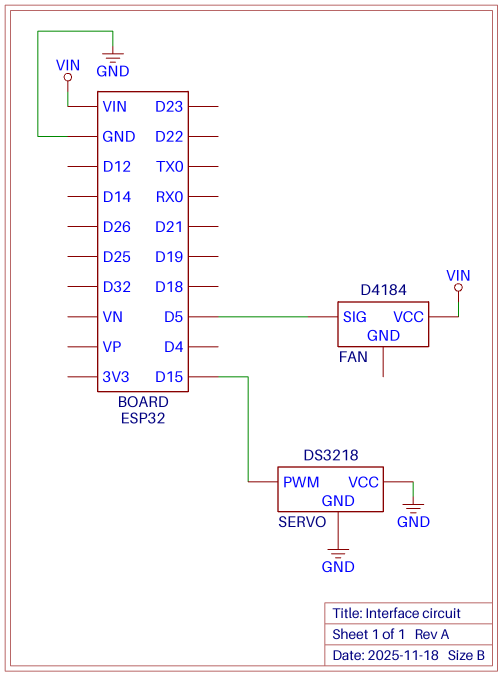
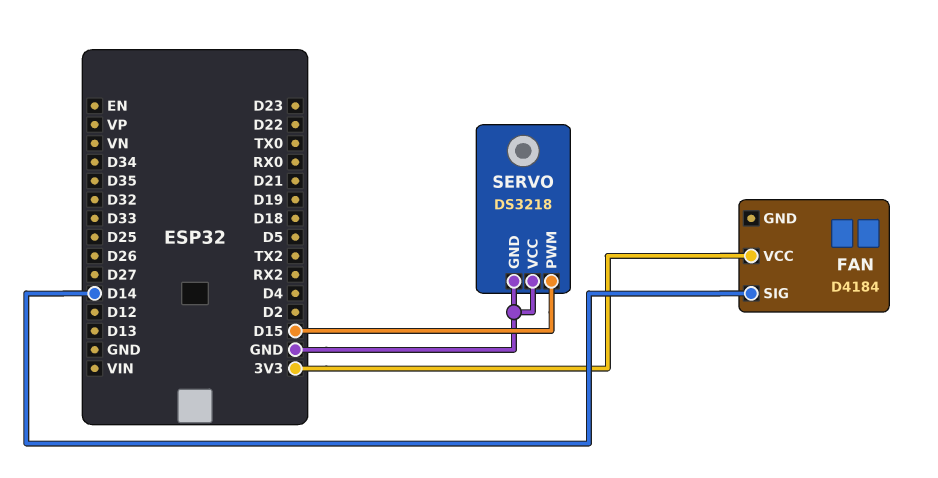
FAN pin SIG: D5 -> D14
FAN pin VCC: VIN -> 3V3

